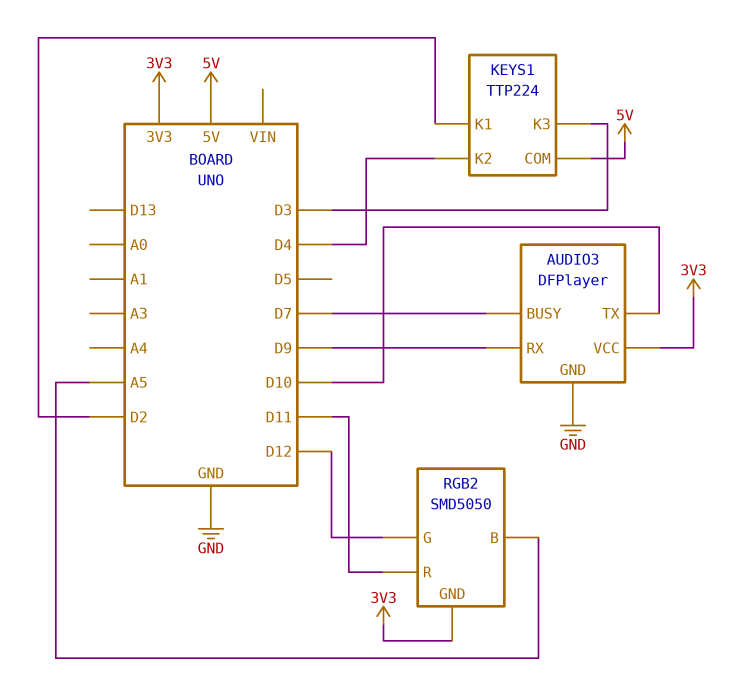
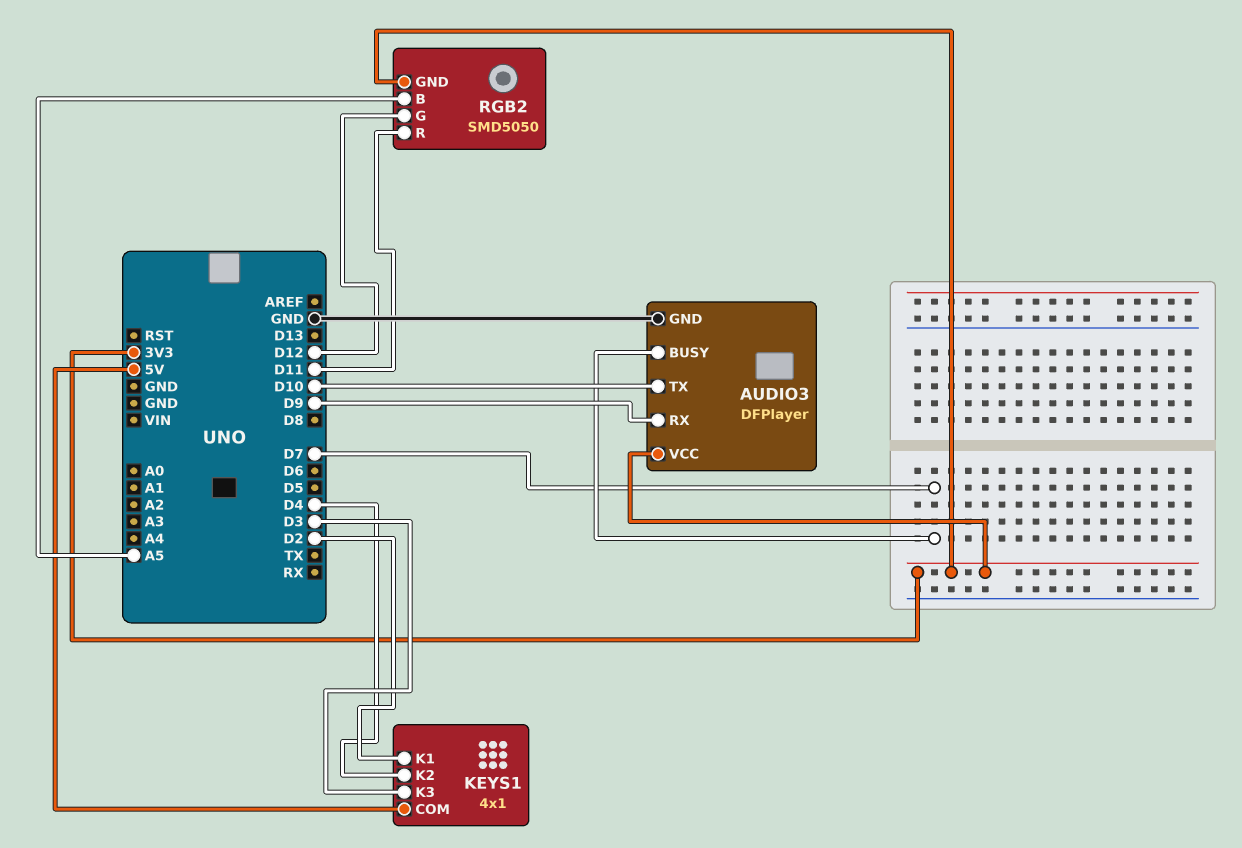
KEYS1: TTP224 -> 4x1

